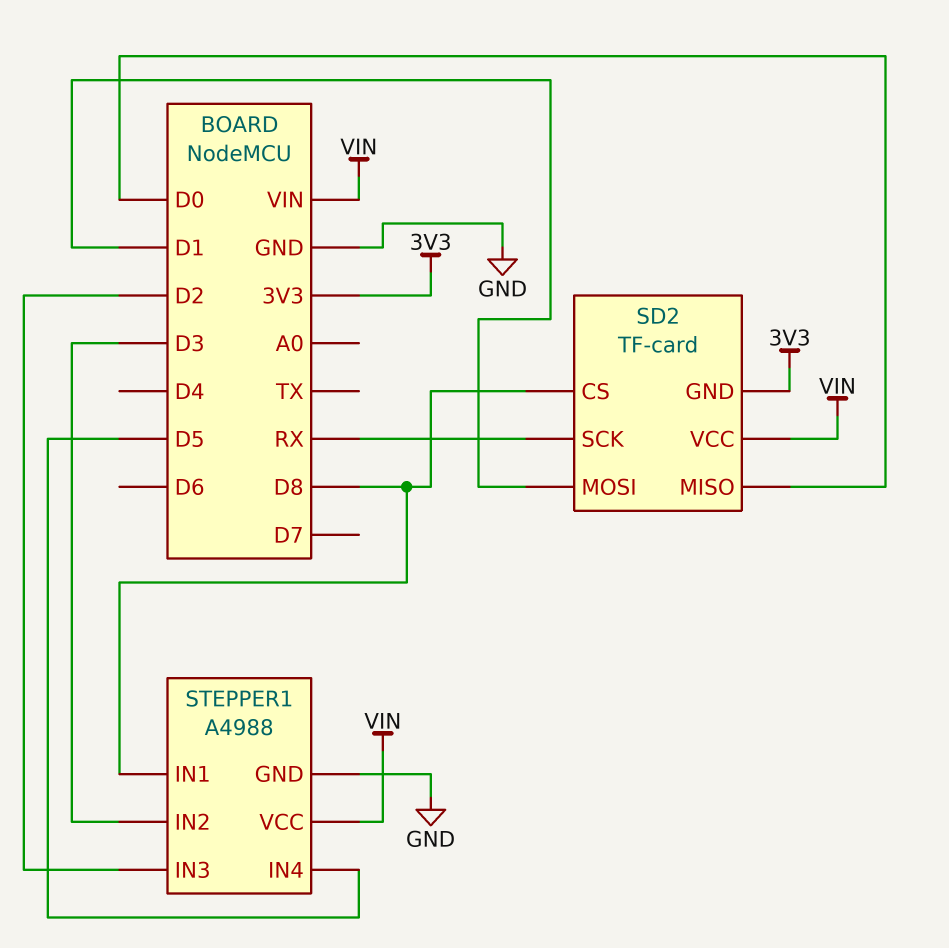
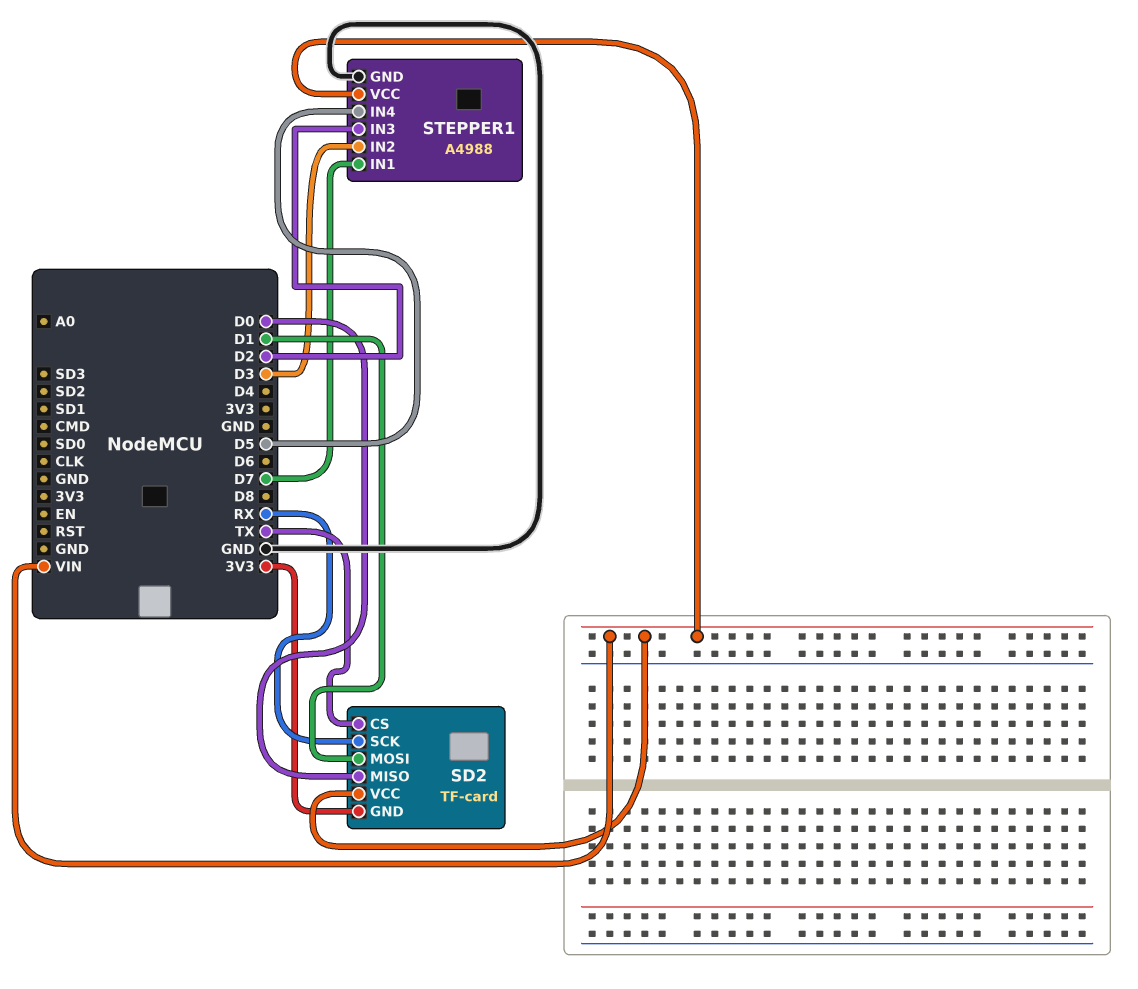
SD2 pin CS: D8 -> TX
STEPPER1 pin IN1: D8 -> D7

